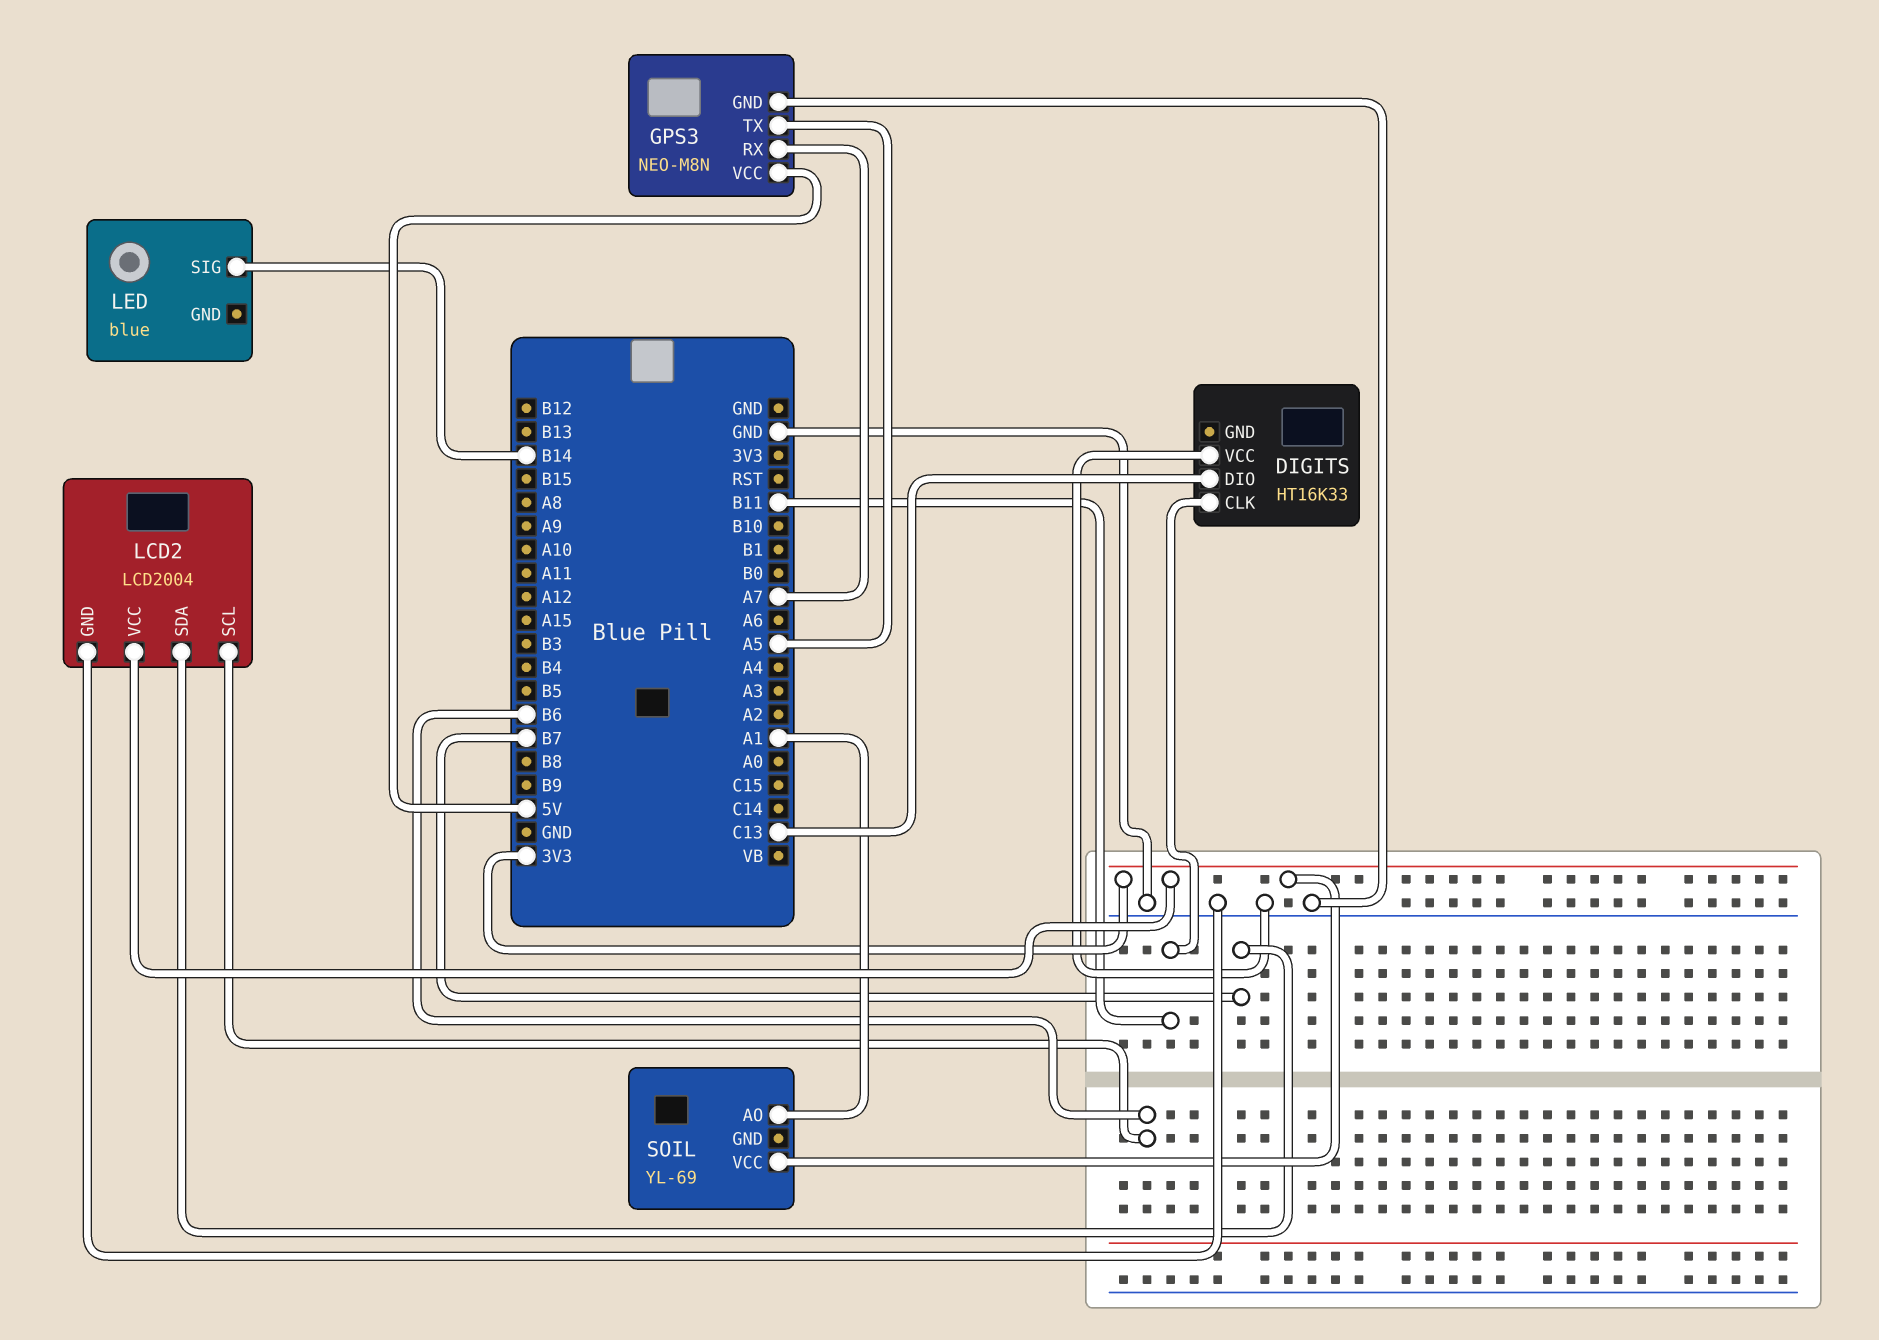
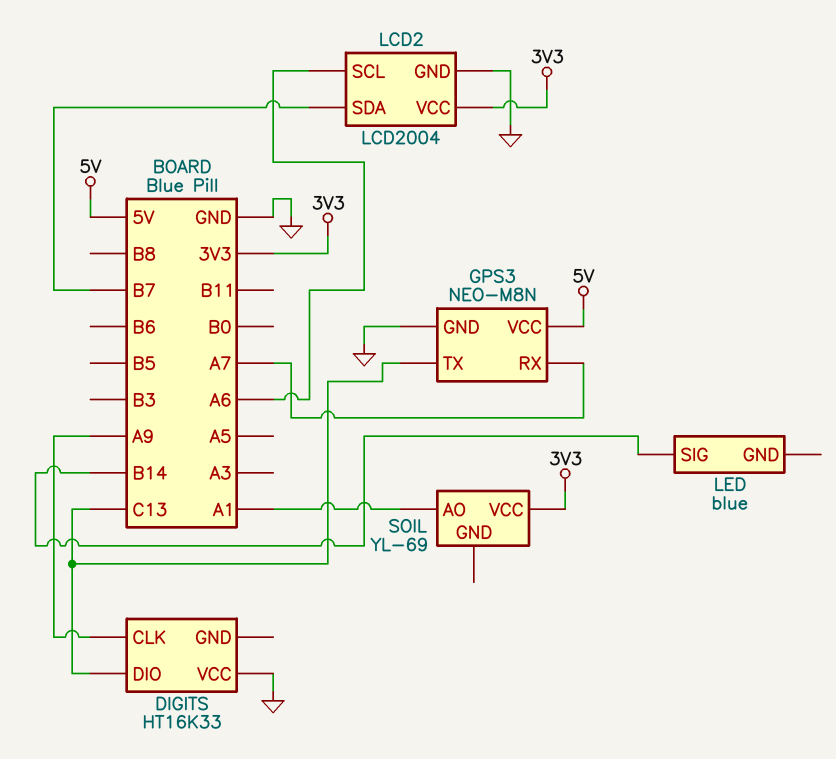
DIGITS pin CLK: B11 -> A9
GPS3 pin TX: A5 -> C13
LCD2 pin SCL: B6 -> A6

